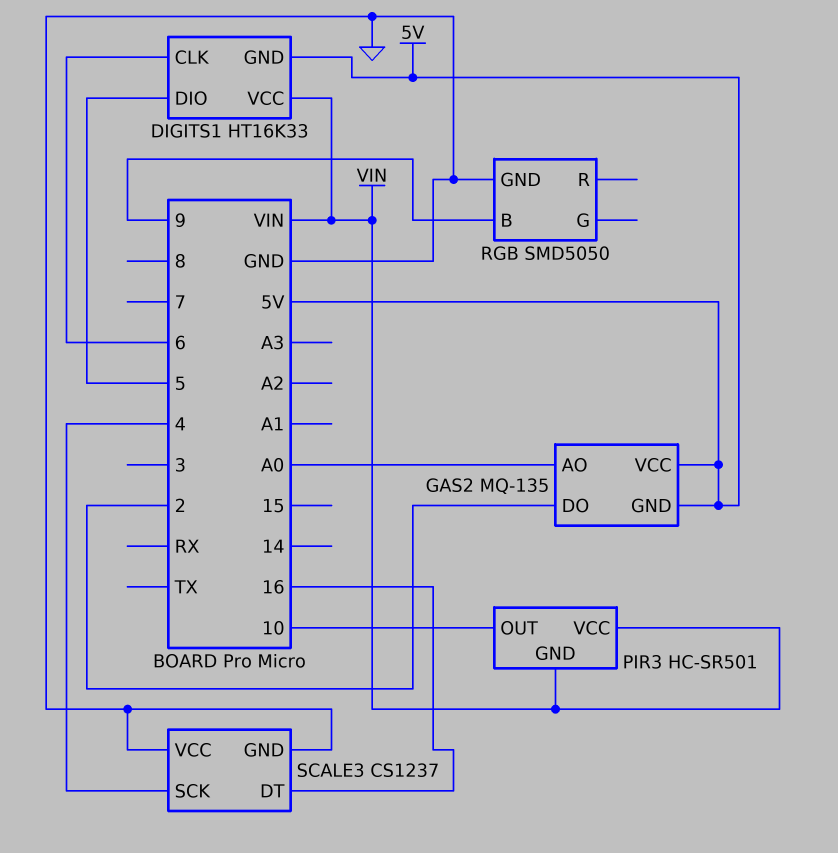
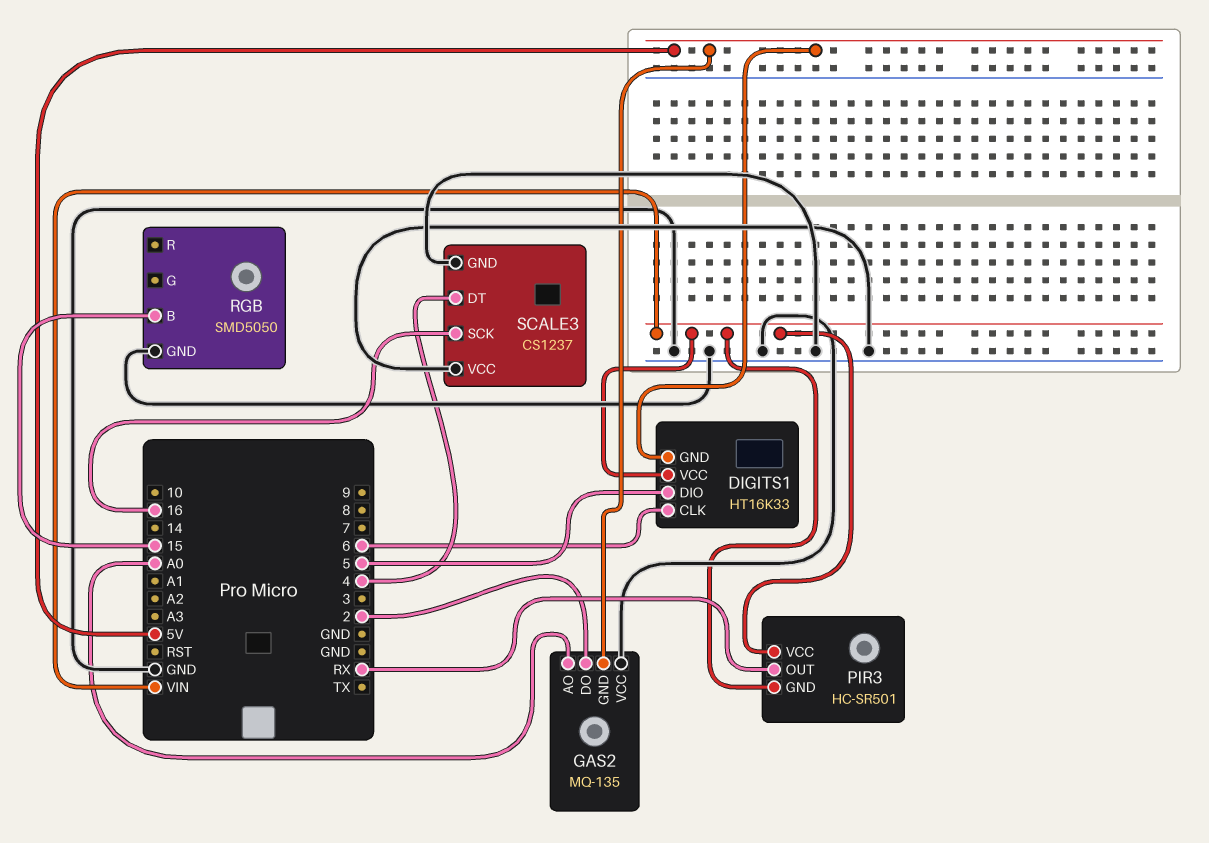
GAS2 pin VCC: 5V -> GND
PIR3 pin OUT: 10 -> RX
RGB pin B: 9 -> 15
SCALE3 pin DT: 16 -> 4
SCALE3 pin SCK: 4 -> 16

